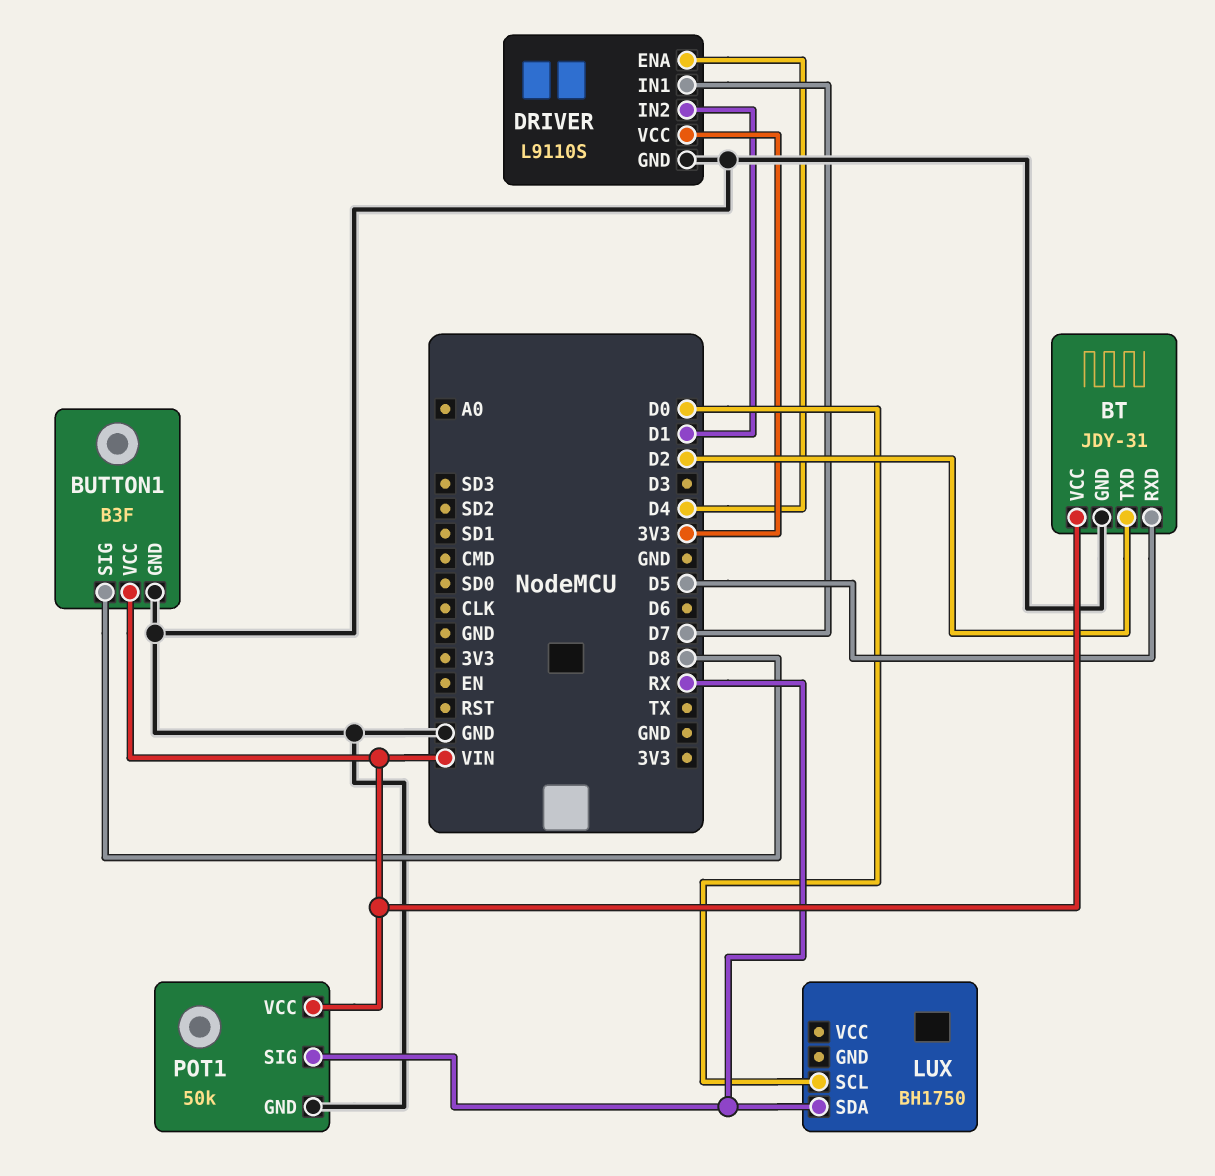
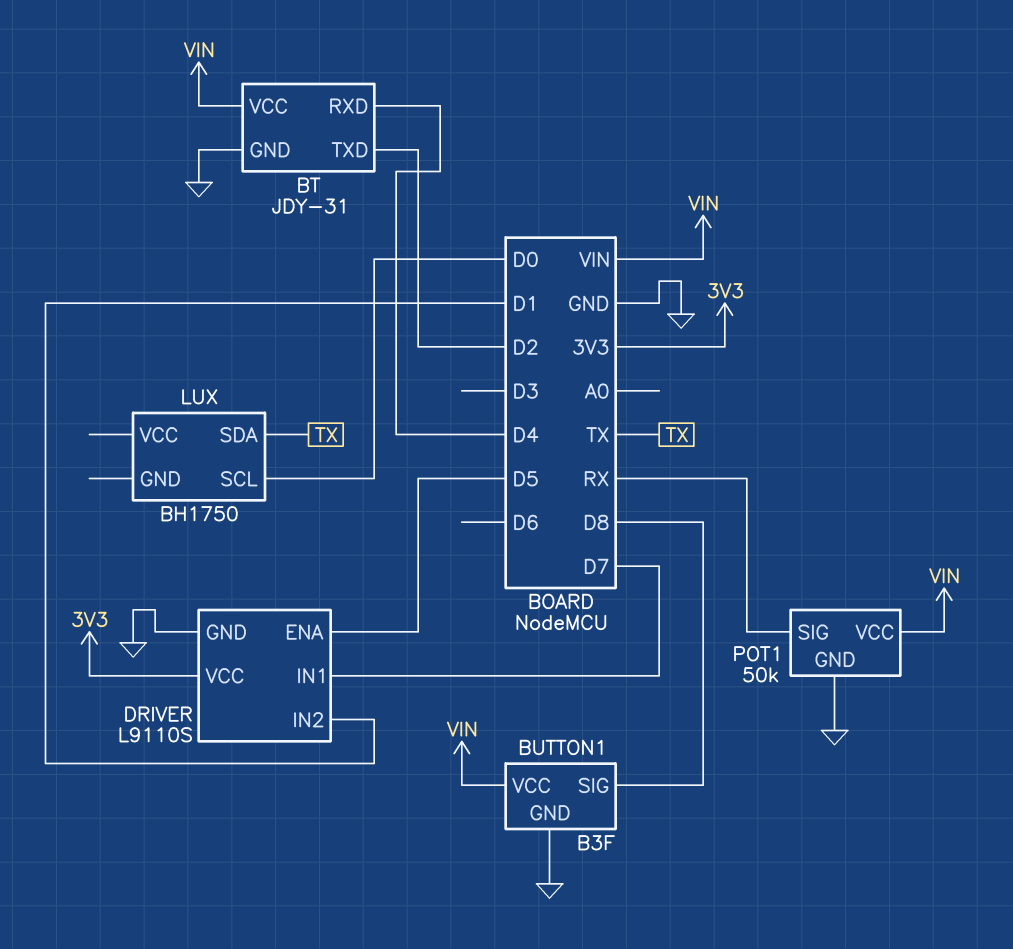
BT pin RXD: D5 -> D4
DRIVER pin ENA: D4 -> D5
LUX pin SDA: RX -> TX

